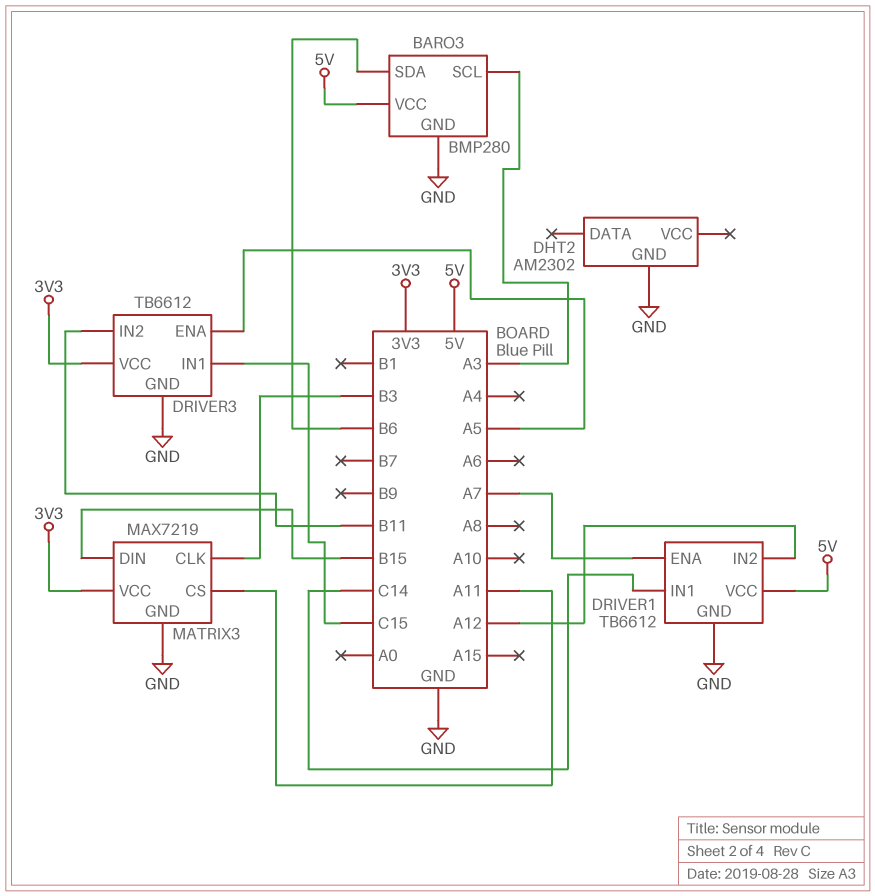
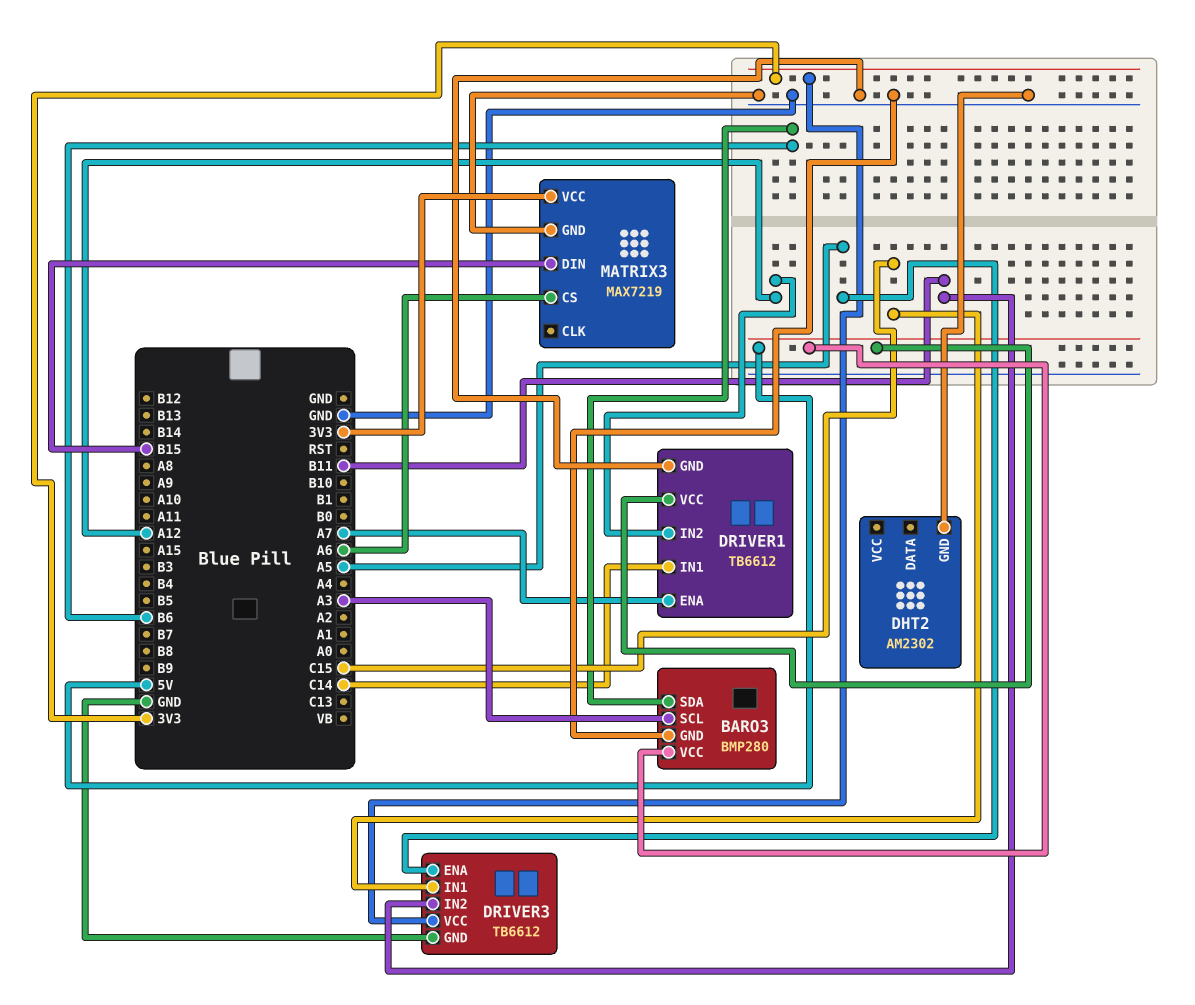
MATRIX3 pin CLK: B3 -> none
MATRIX3 pin CS: A11 -> A6

